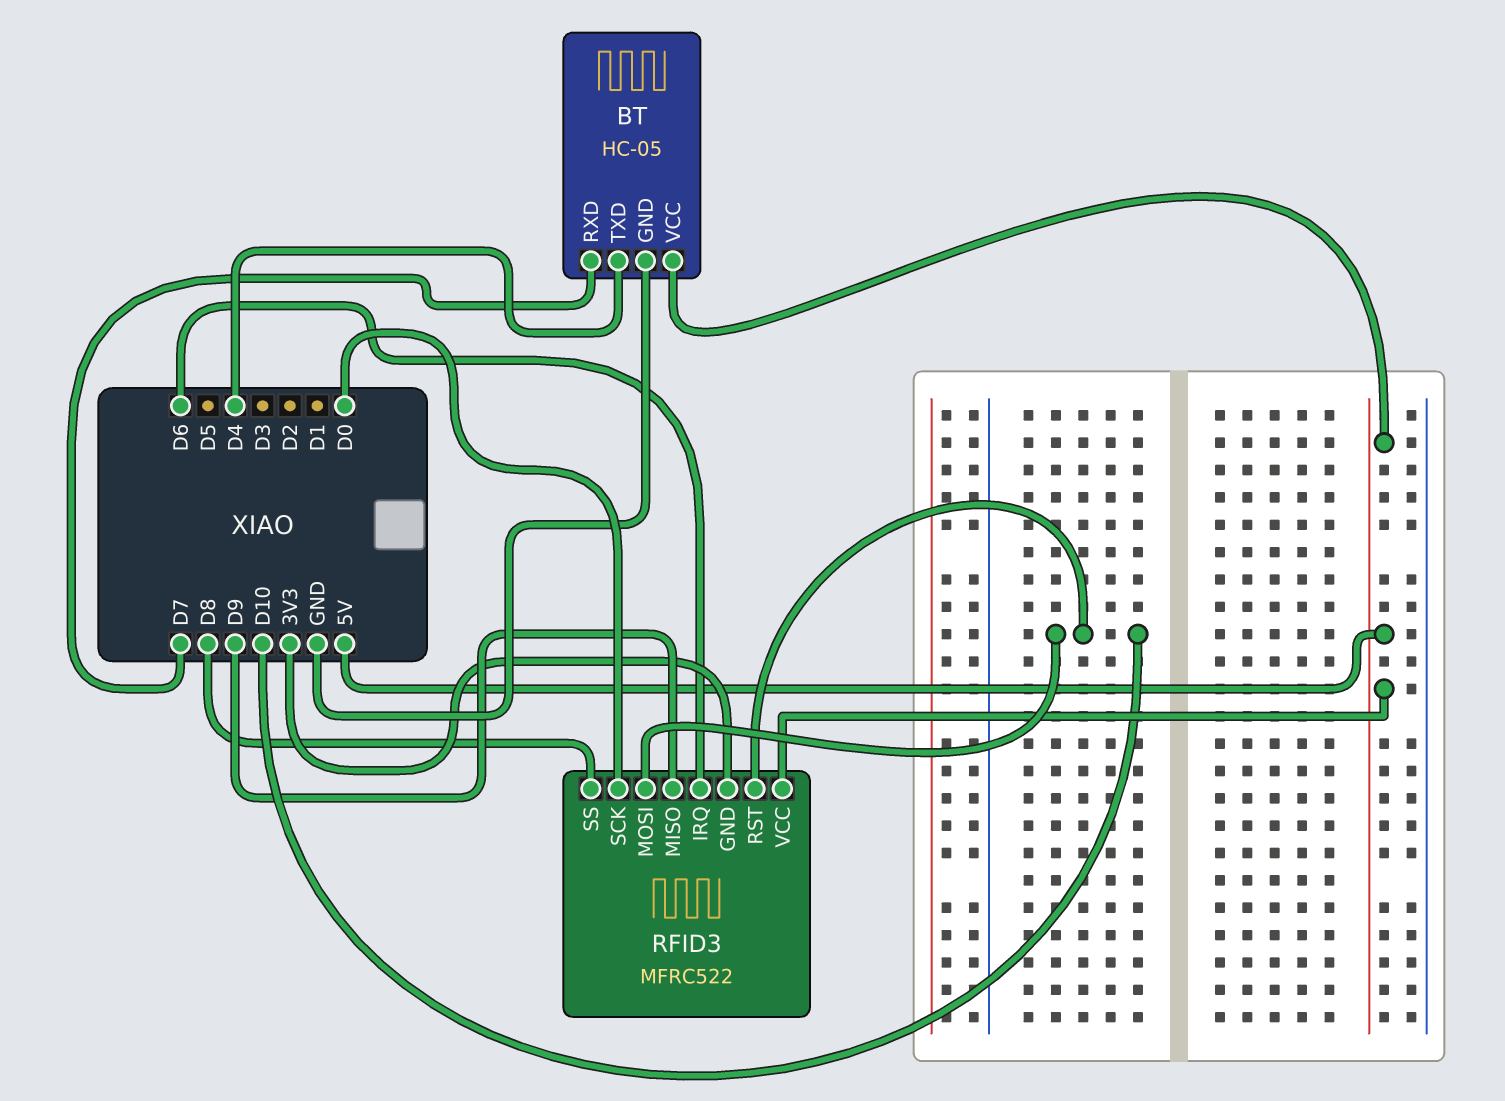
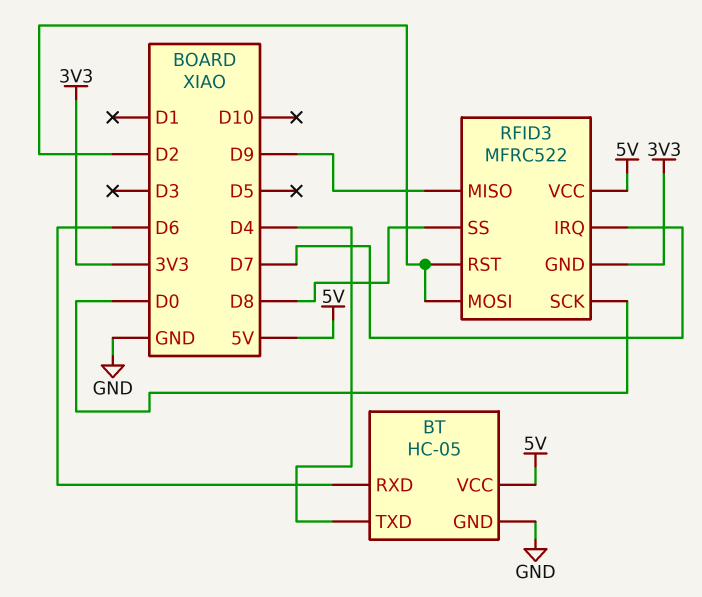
BT pin RXD: D7 -> D6
RFID3 pin IRQ: D6 -> D7
RFID3 pin MOSI: D10 -> D2
RFID3 pin RST: D10 -> D2

